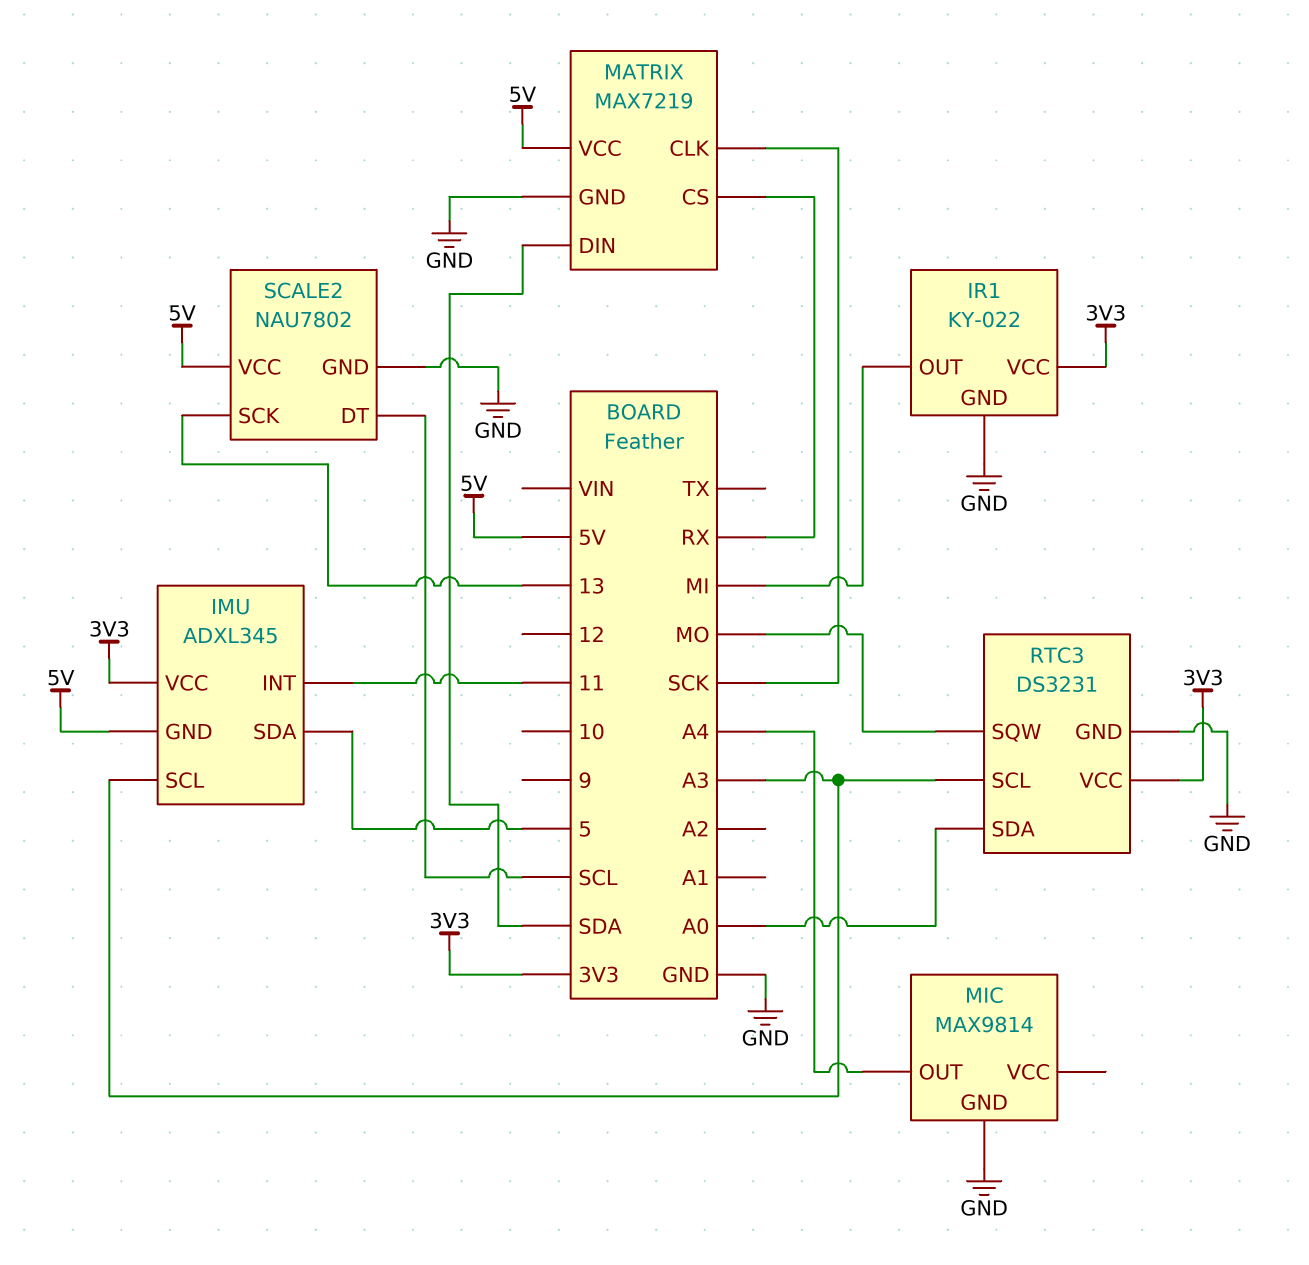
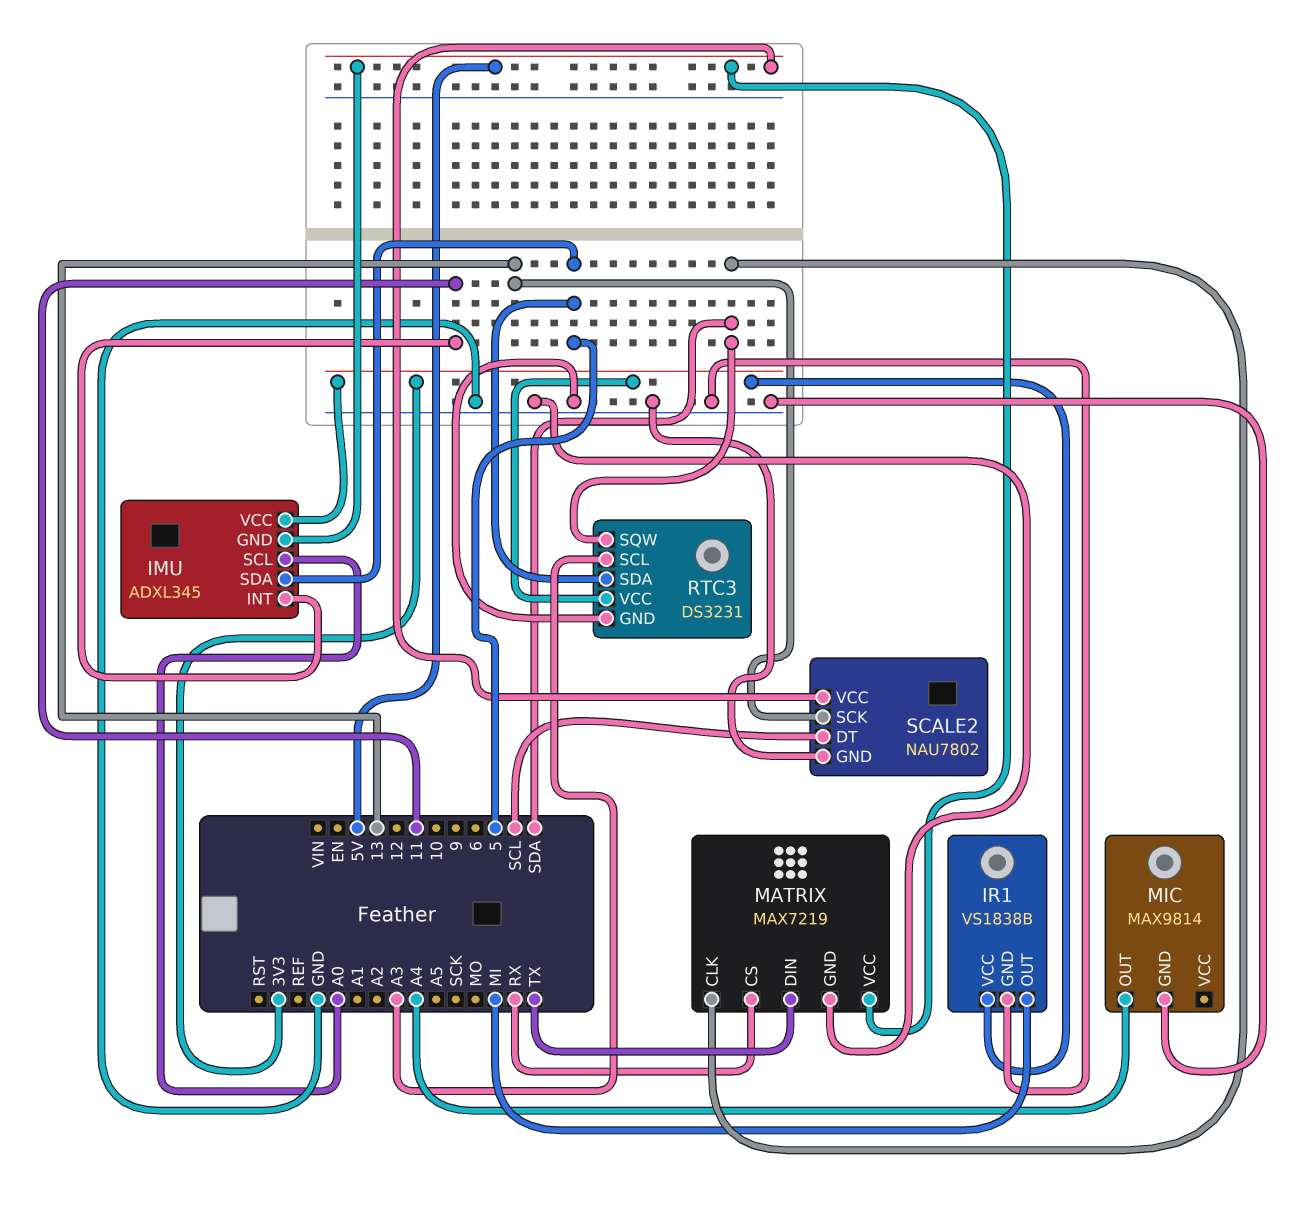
IMU pin SCL: A3 -> A0
IR1: KY-022 -> VS1838B
MATRIX pin CLK: SCK -> SDA
MATRIX pin DIN: SDA -> TX
RTC3 pin SDA: A0 -> 5
RTC3 pin SQW: MO -> SDA

